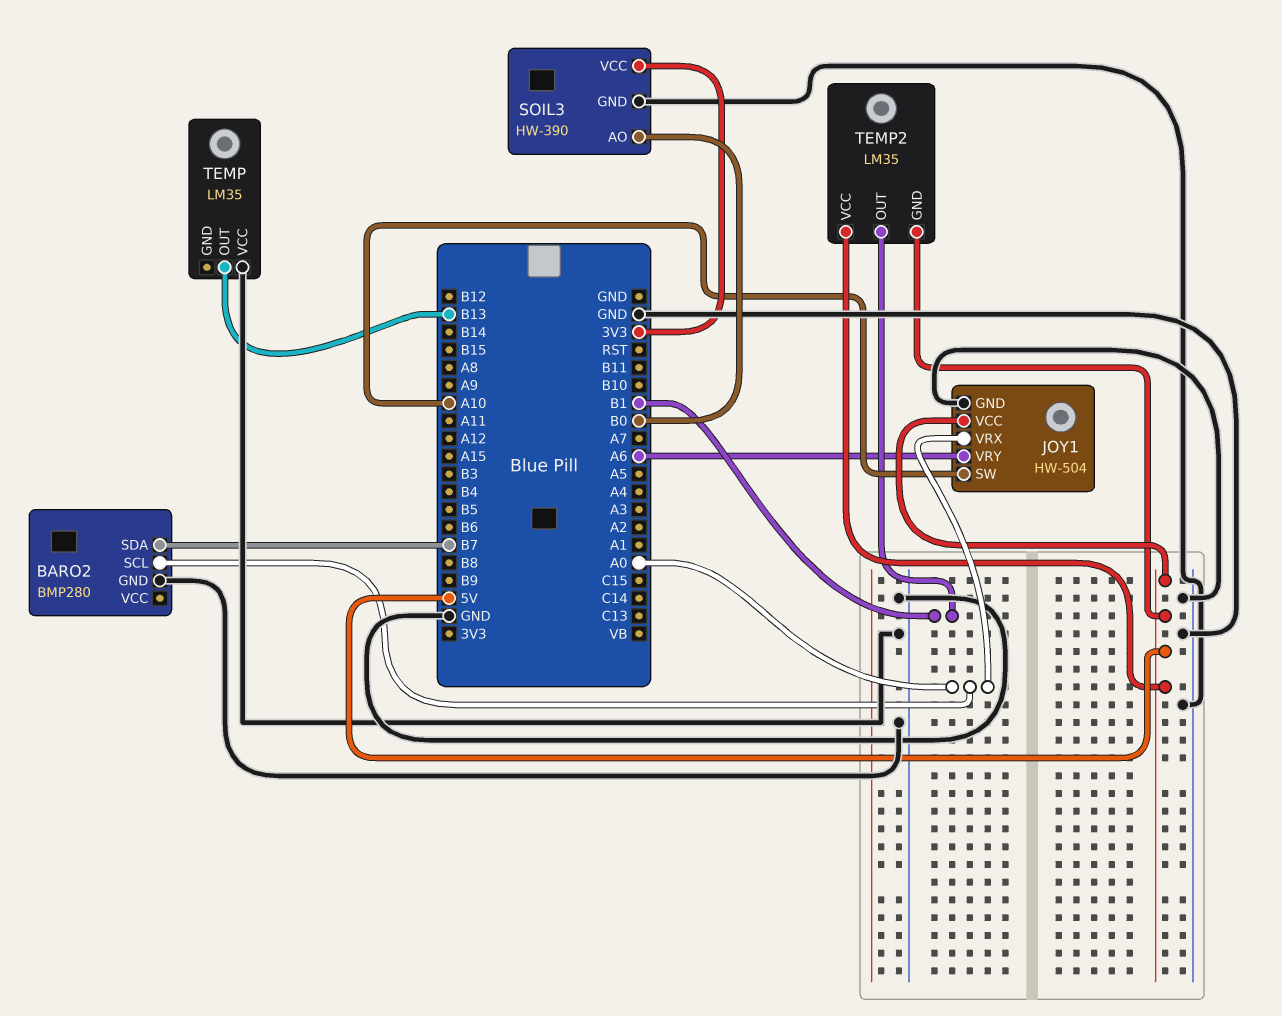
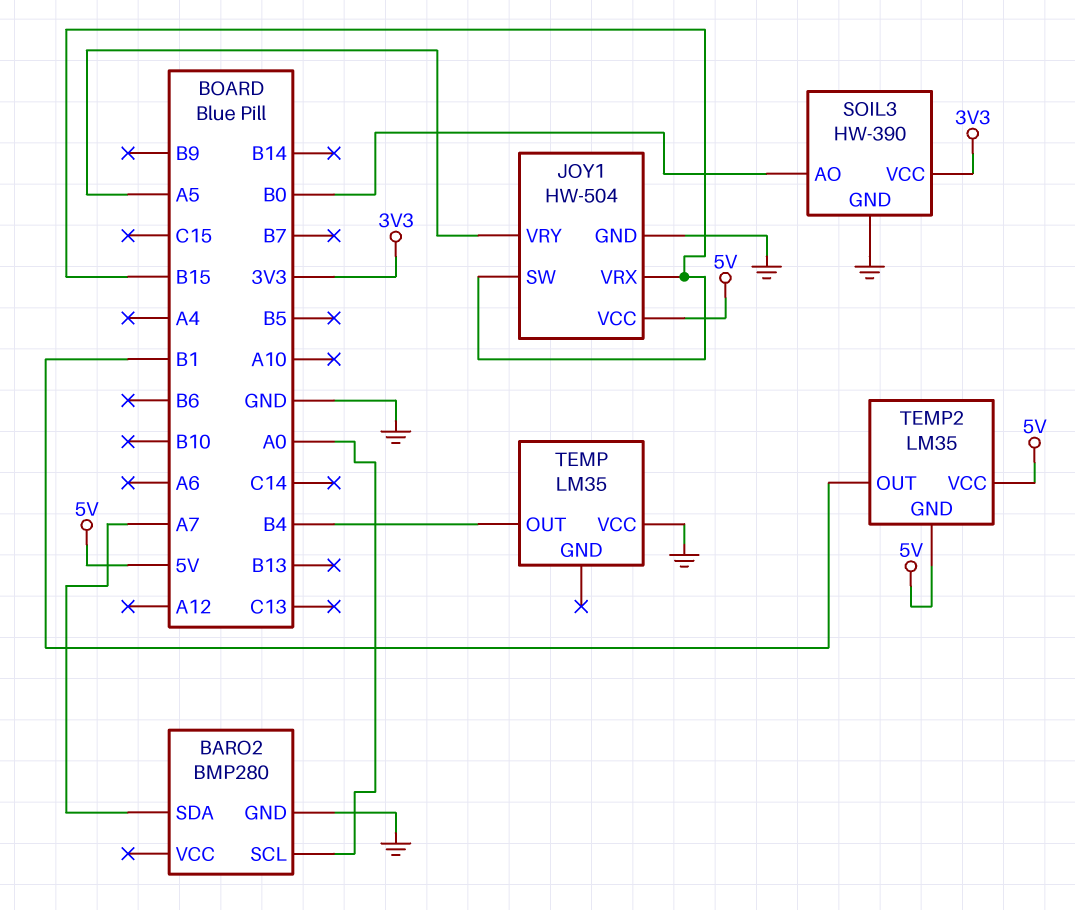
BARO2 pin SDA: B7 -> A7
JOY1 pin SW: A10 -> B15
JOY1 pin VRX: A0 -> B15
JOY1 pin VRY: A6 -> A5
TEMP pin OUT: B13 -> B4

